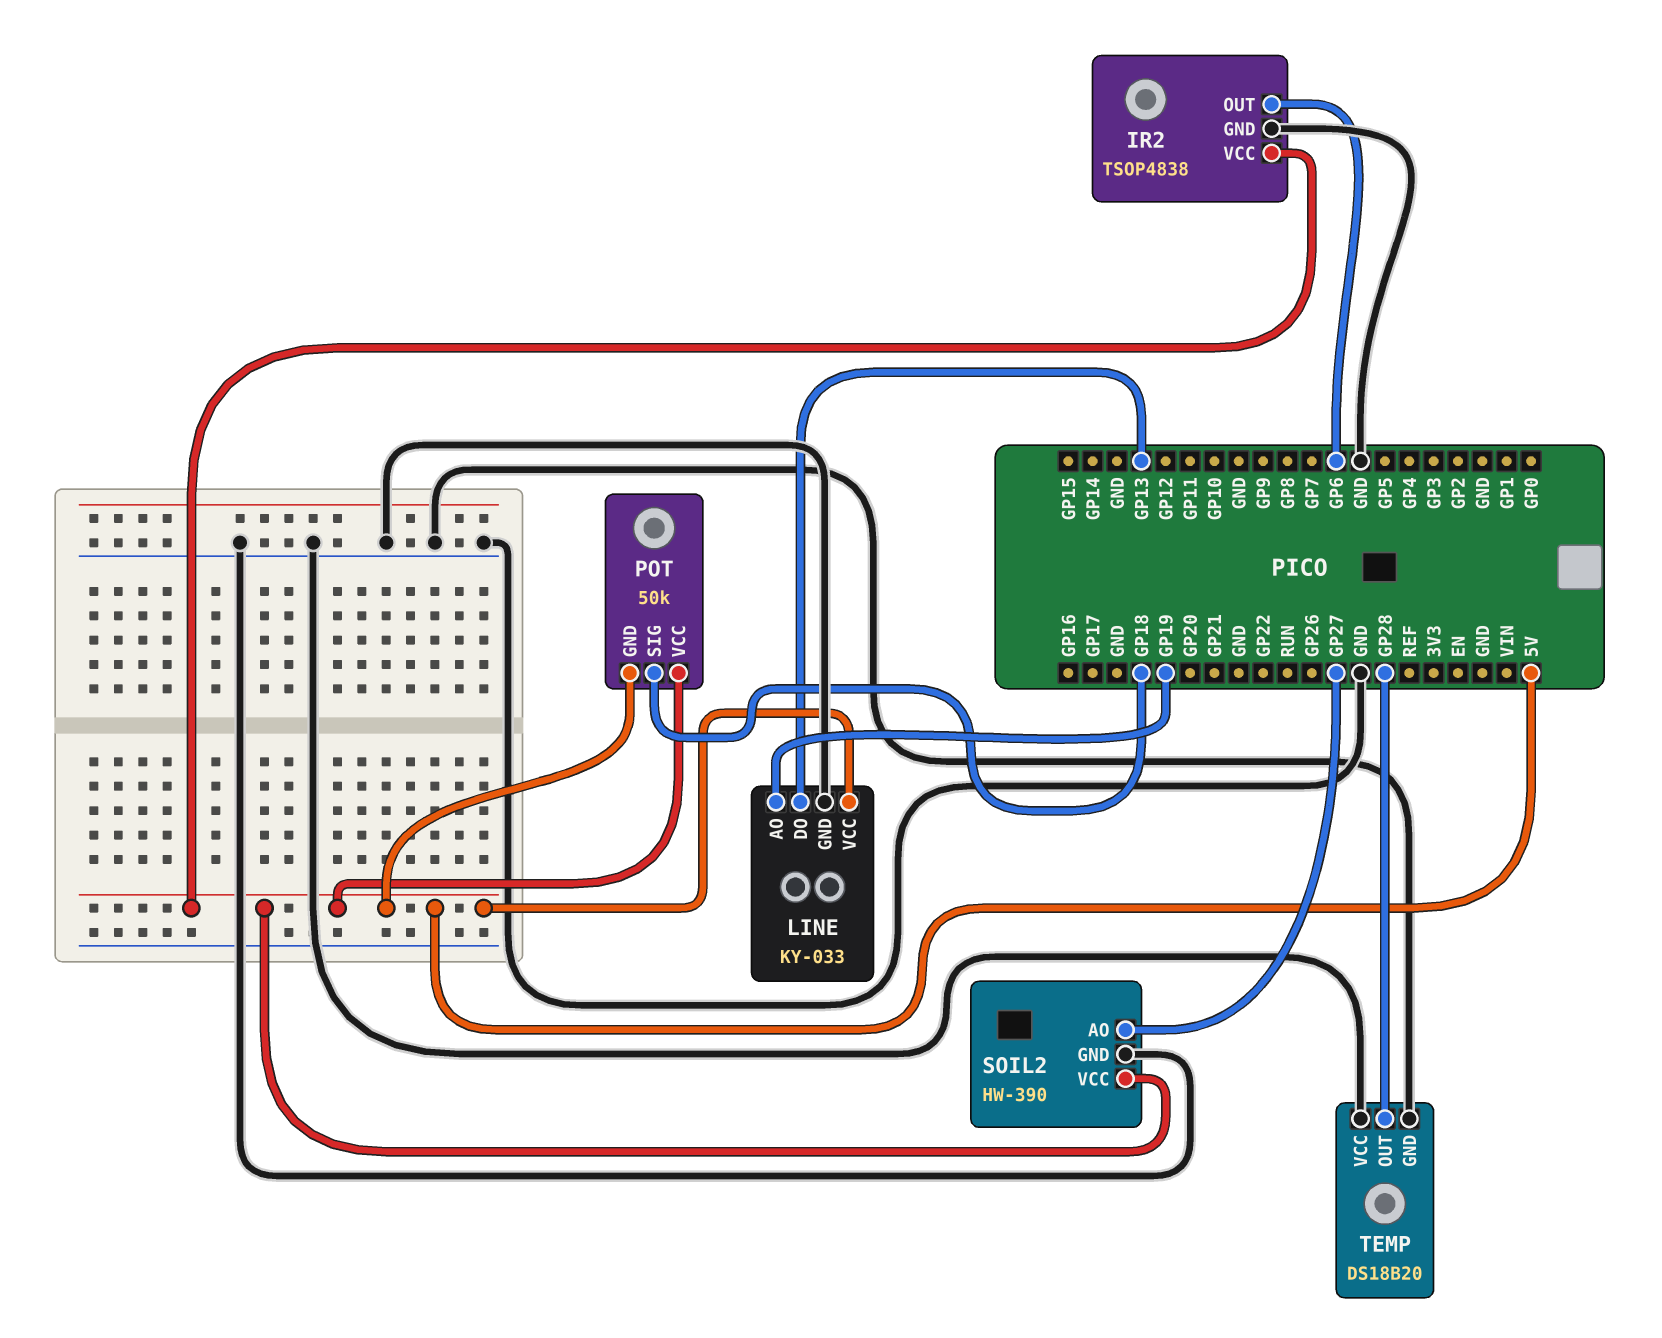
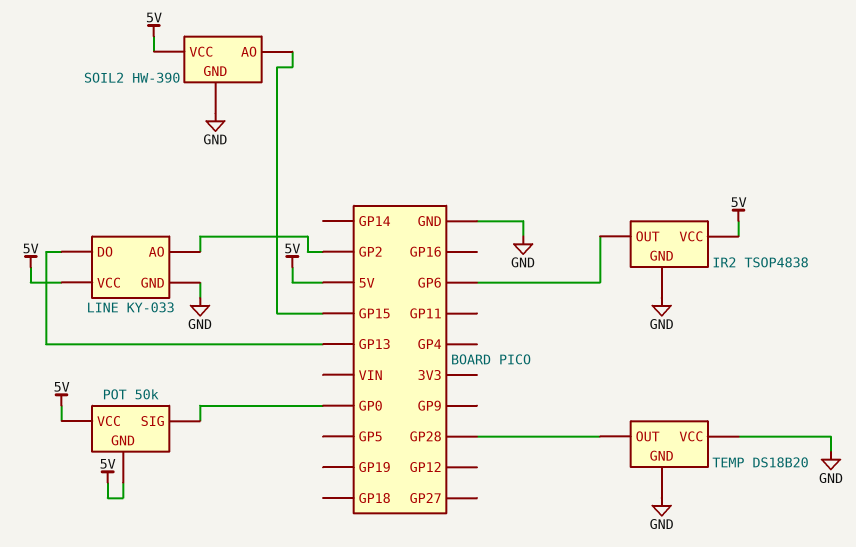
LINE pin AO: GP19 -> GP2
POT pin SIG: GP18 -> GP0
SOIL2 pin AO: GP27 -> GP15

